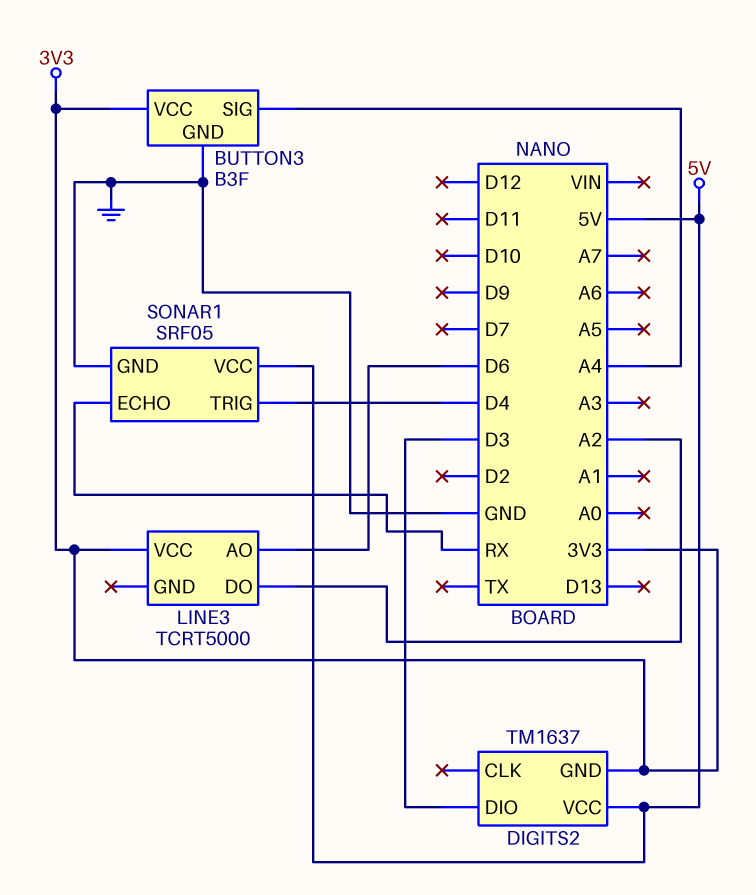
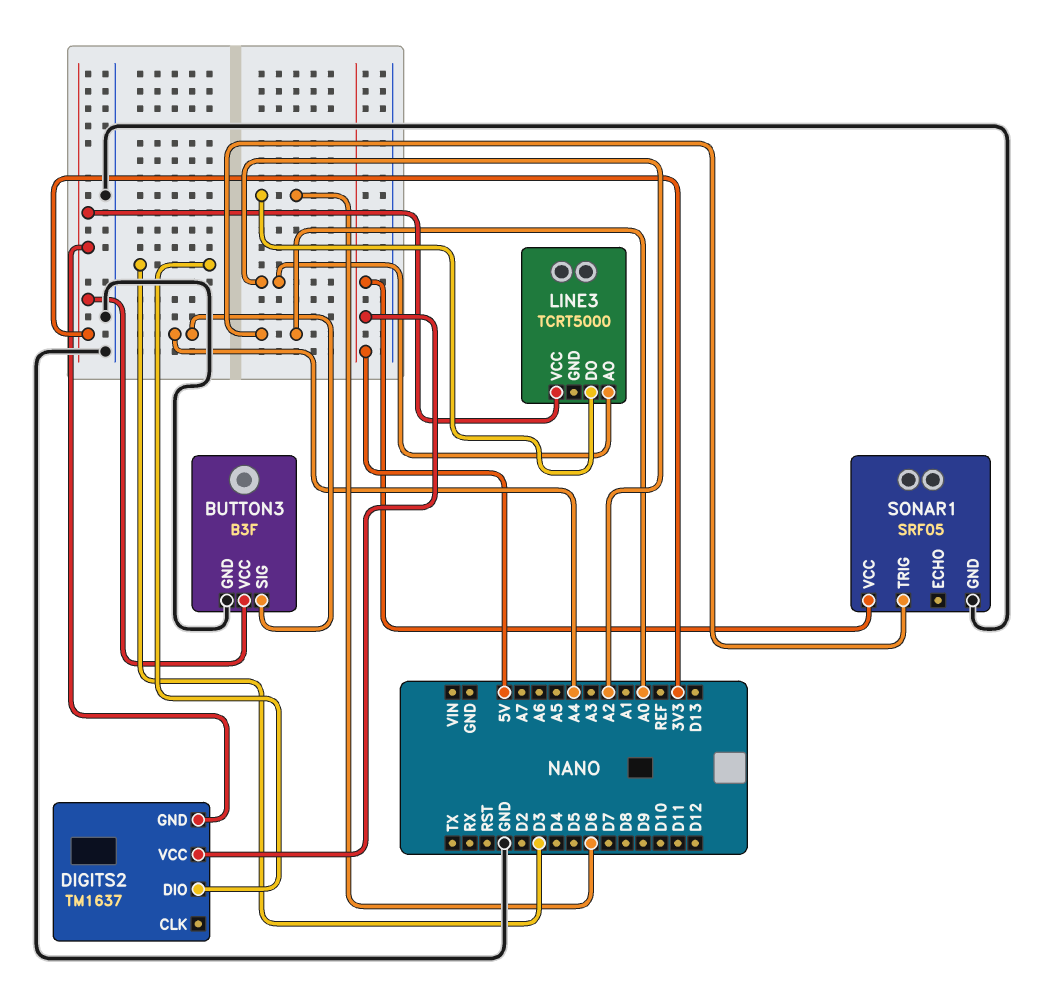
LINE3 pin AO: D6 -> A2
LINE3 pin DO: A2 -> D6
SONAR1 pin ECHO: RX -> none
SONAR1 pin TRIG: D4 -> A0

